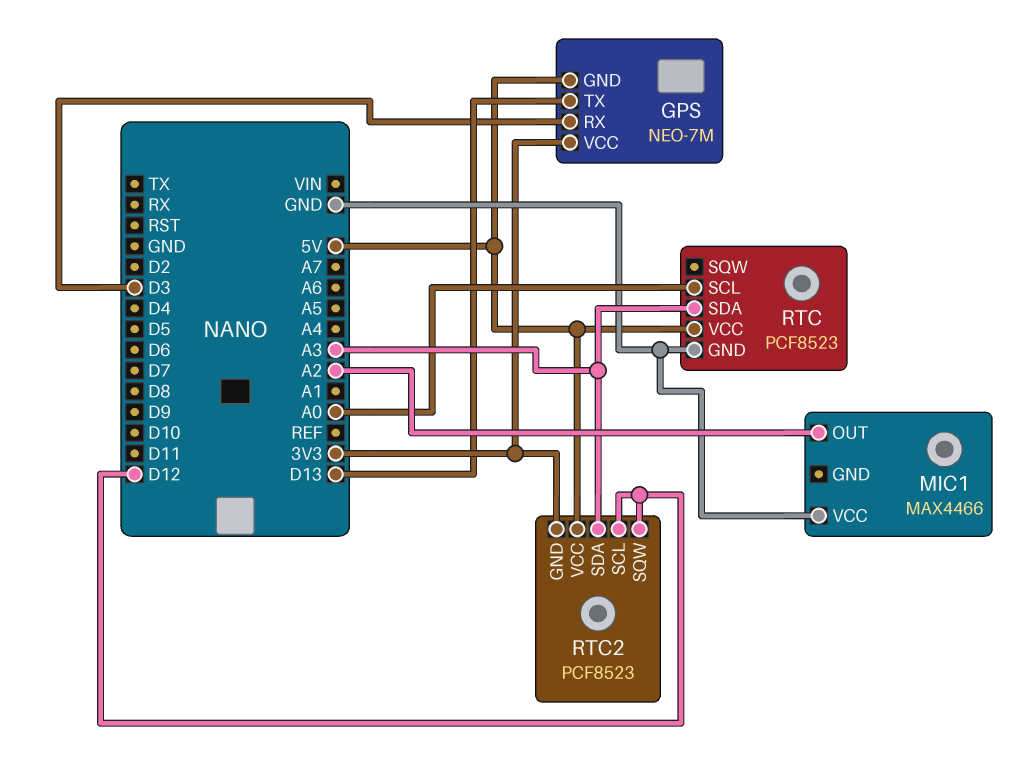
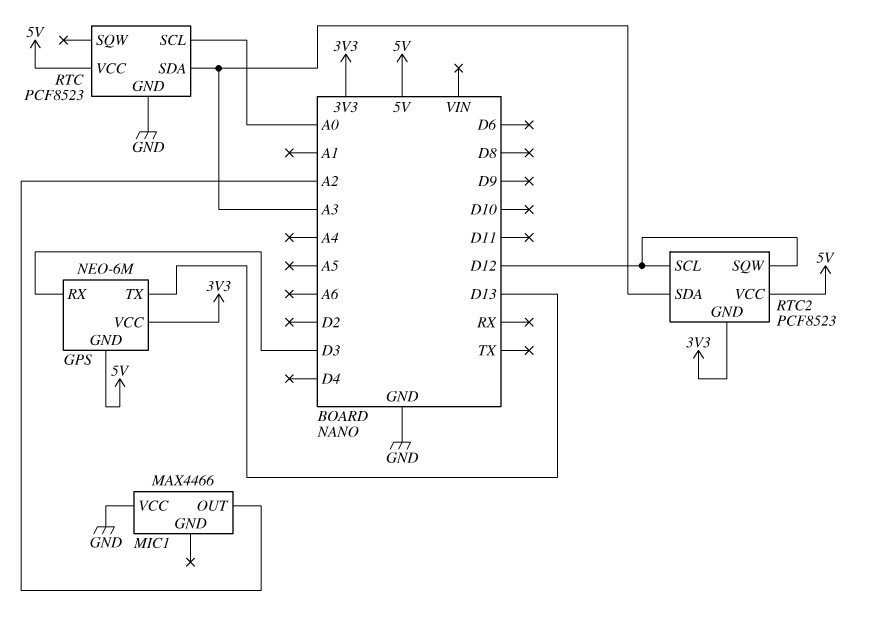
GPS: NEO-7M -> NEO-6M

